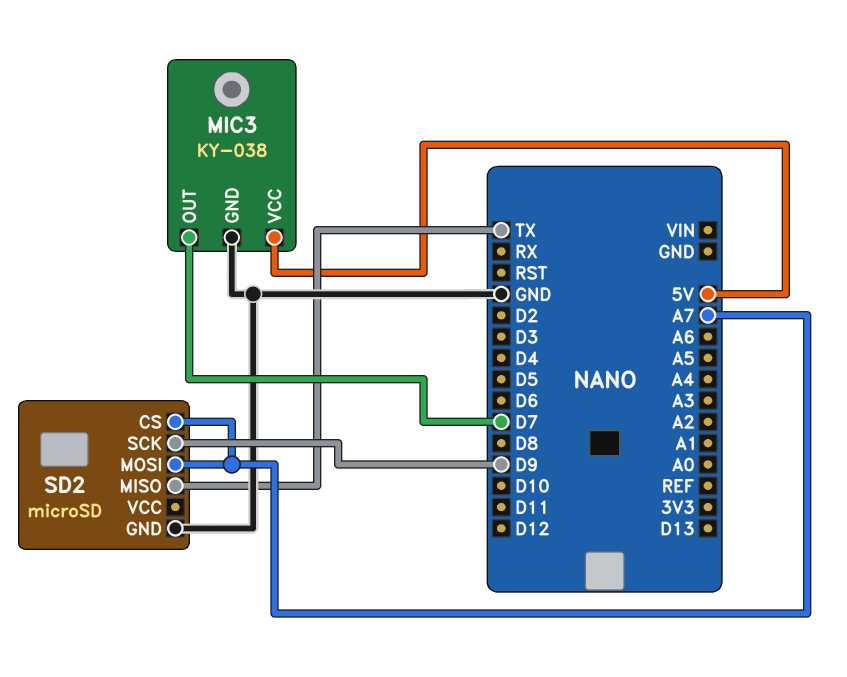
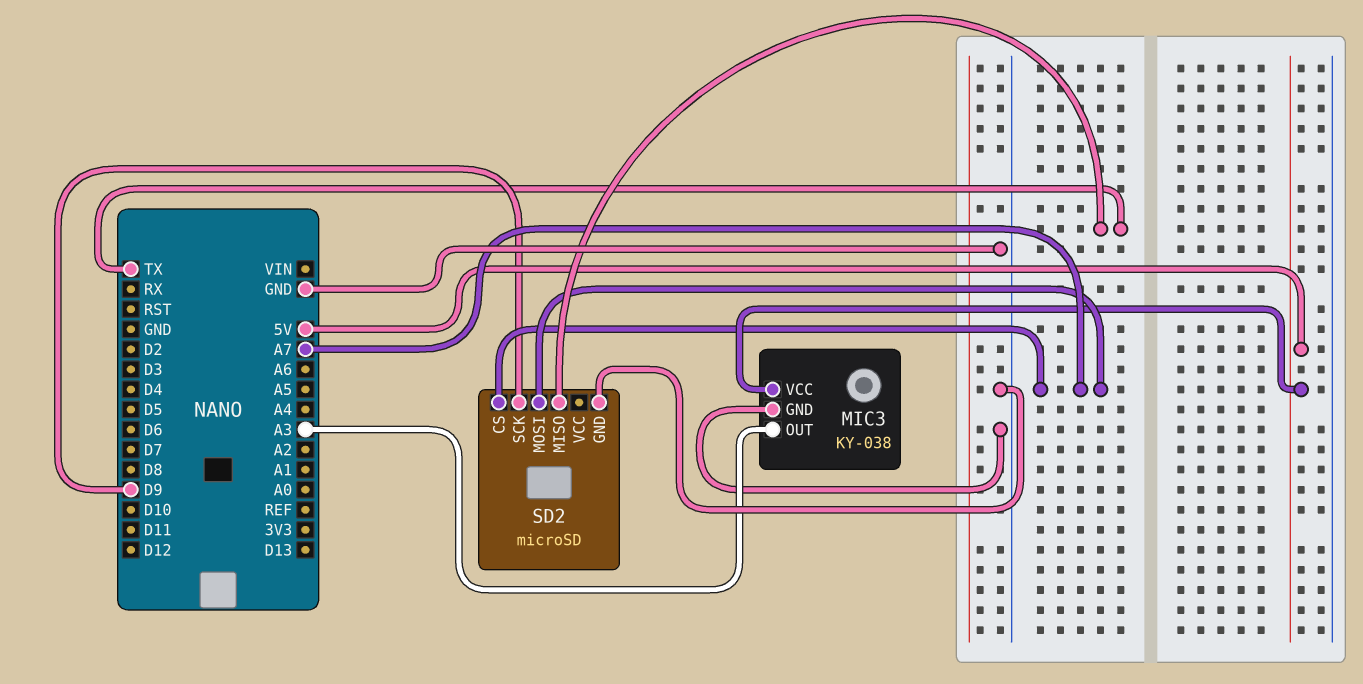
MIC3 pin OUT: D7 -> A3

